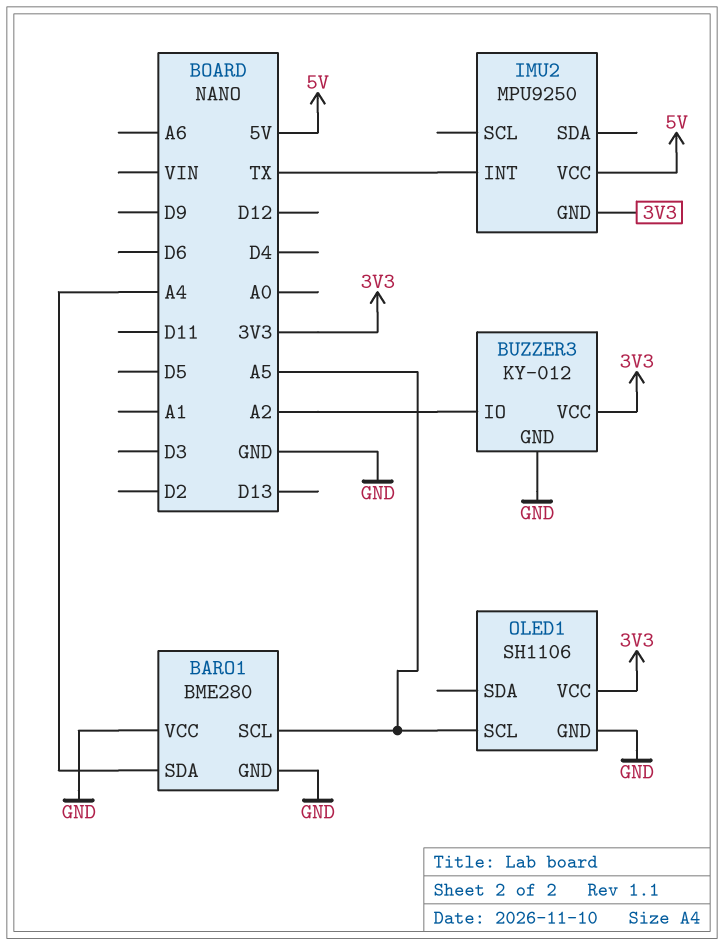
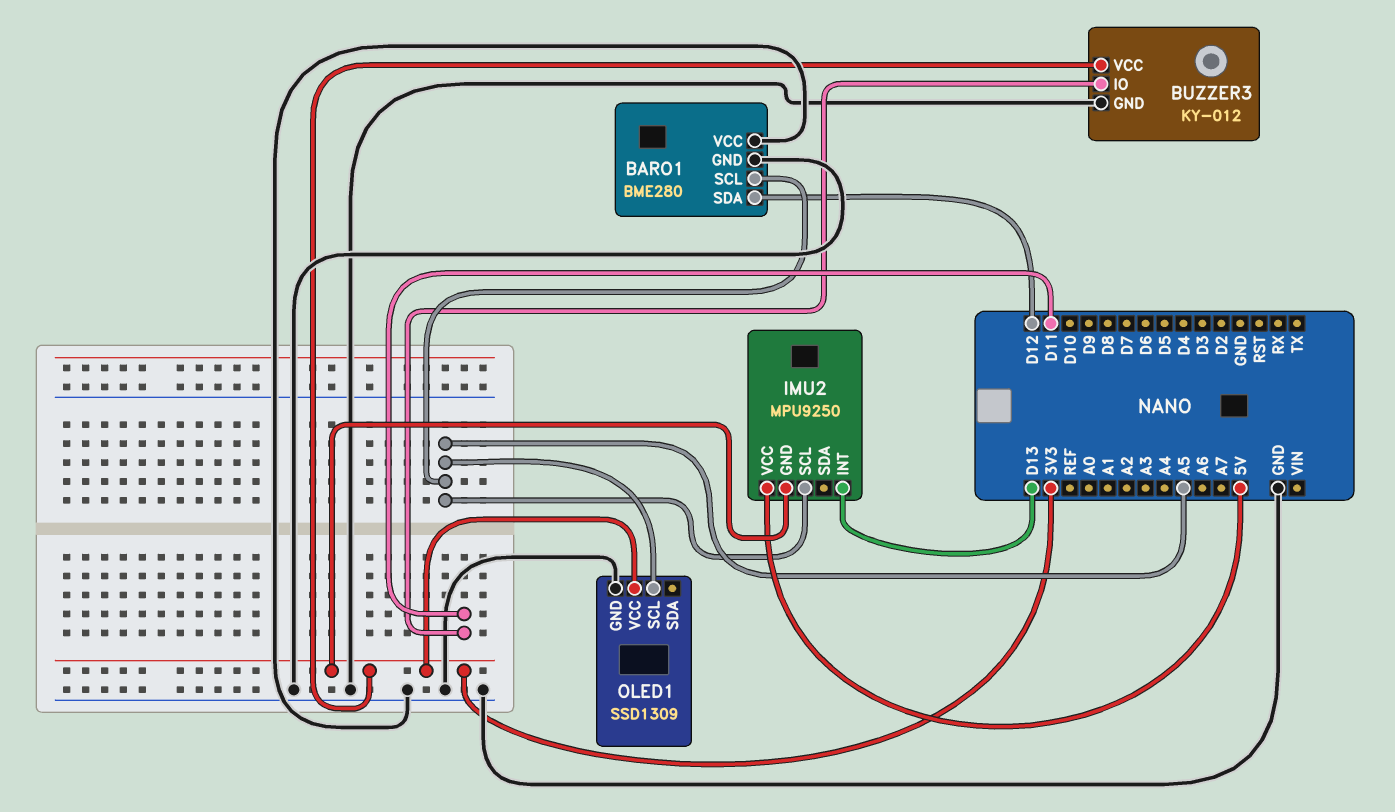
BARO1 pin SDA: A4 -> D12
BUZZER3 pin IO: A2 -> D11
IMU2 pin INT: TX -> D13
IMU2 pin SCL: none -> A5
OLED1: SH1106 -> SSD1309

